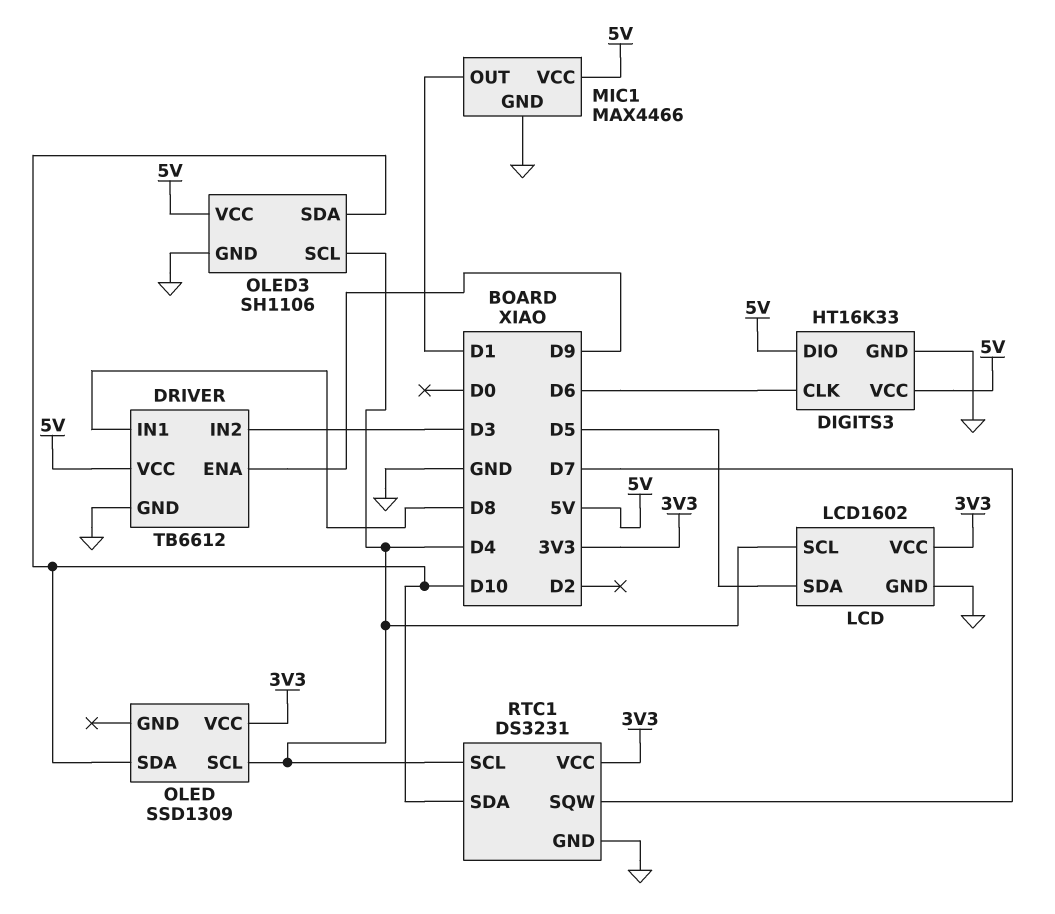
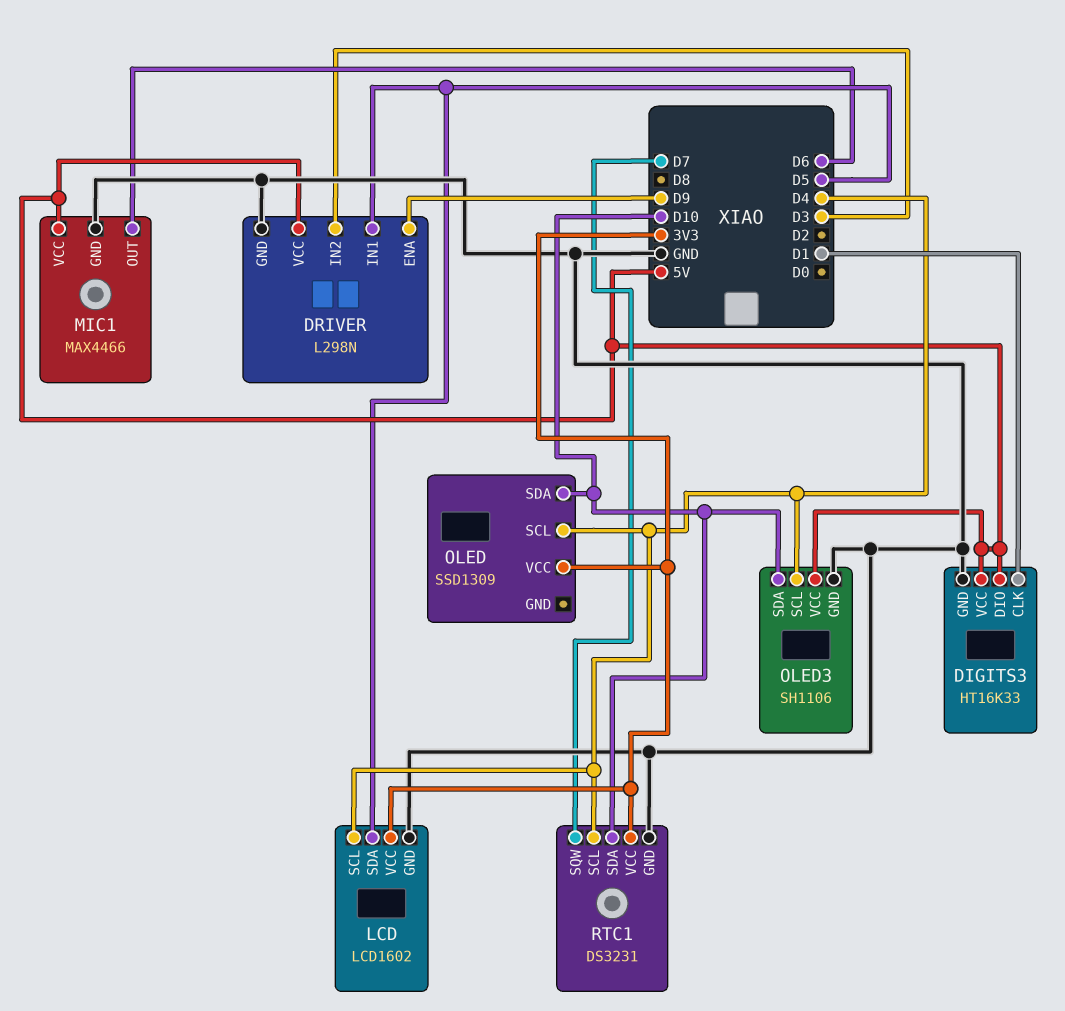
DIGITS3 pin CLK: D6 -> D1
DRIVER: TB6612 -> L298N
DRIVER pin IN1: D8 -> D5
MIC1 pin OUT: D1 -> D6

